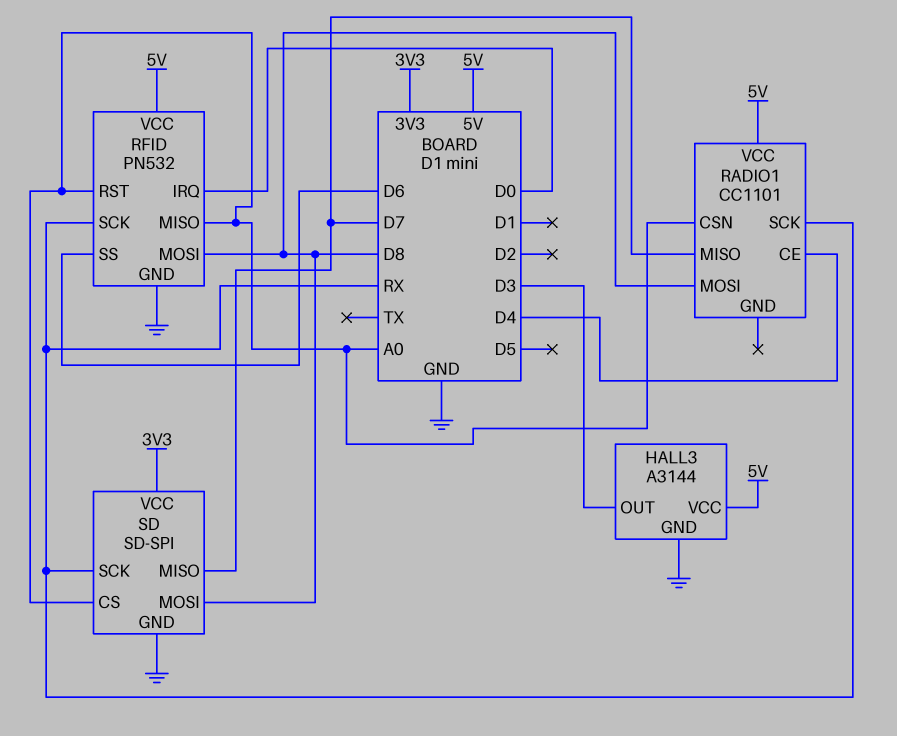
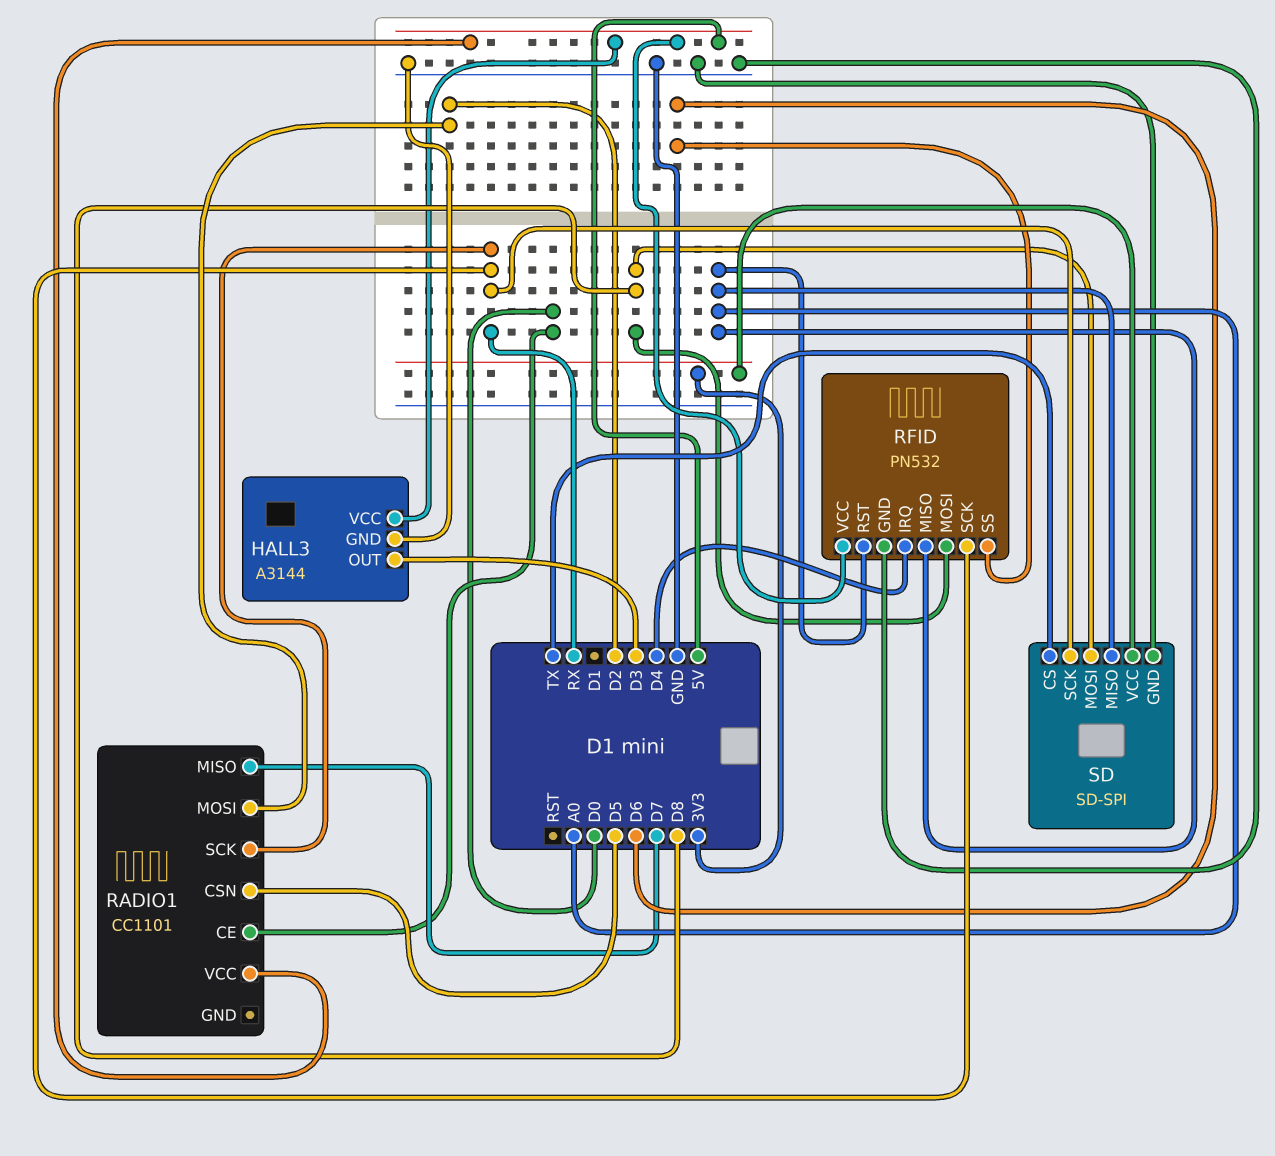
RADIO1 pin CE: D4 -> D0
RADIO1 pin CSN: A0 -> D5
RADIO1 pin MOSI: D8 -> D2
RFID pin IRQ: D0 -> D4
SD pin CS: A0 -> TX
SD pin MISO: D7 -> A0

